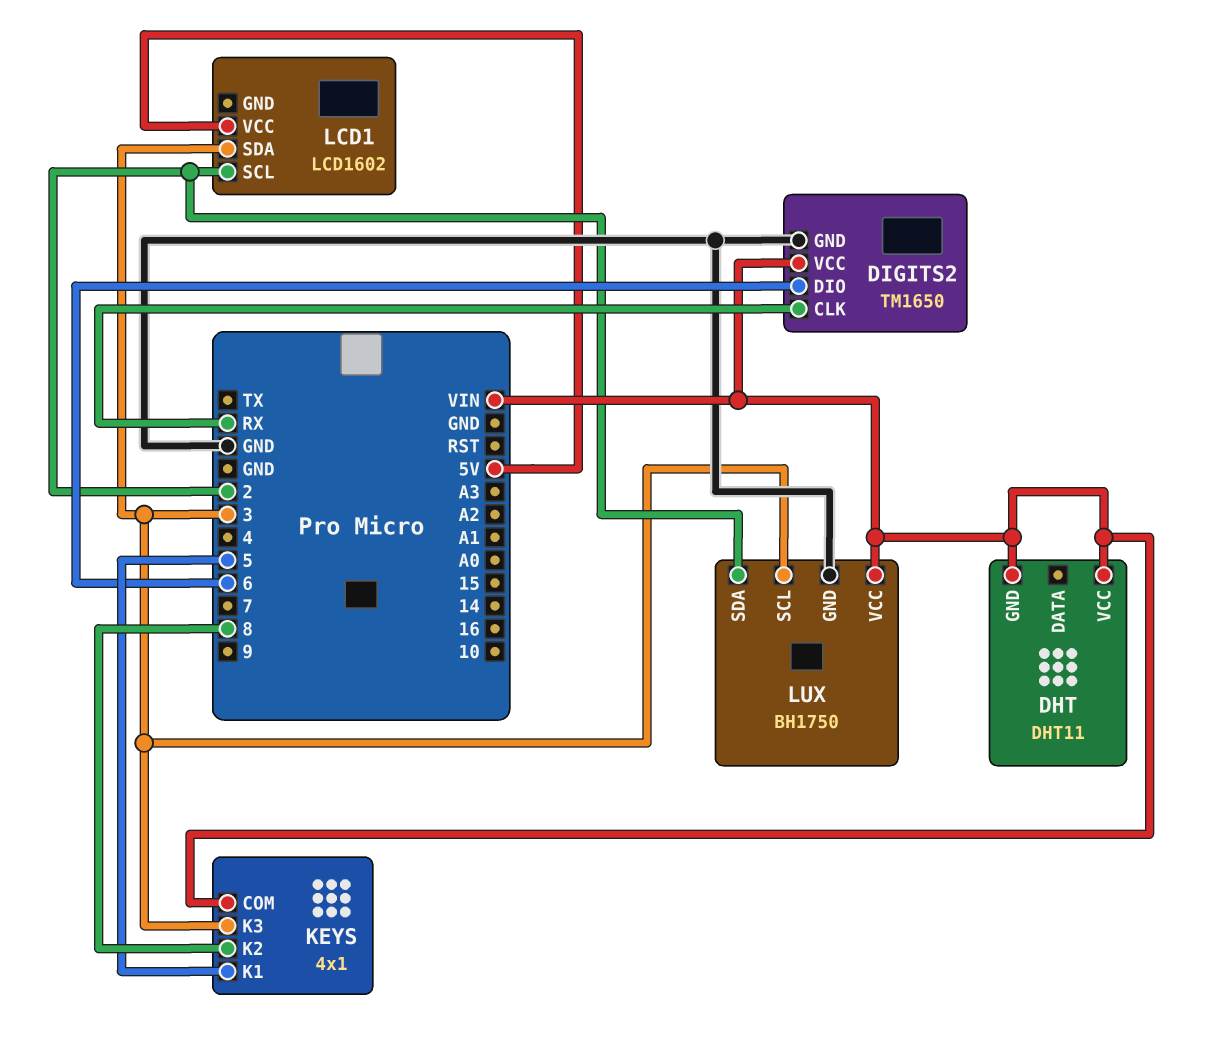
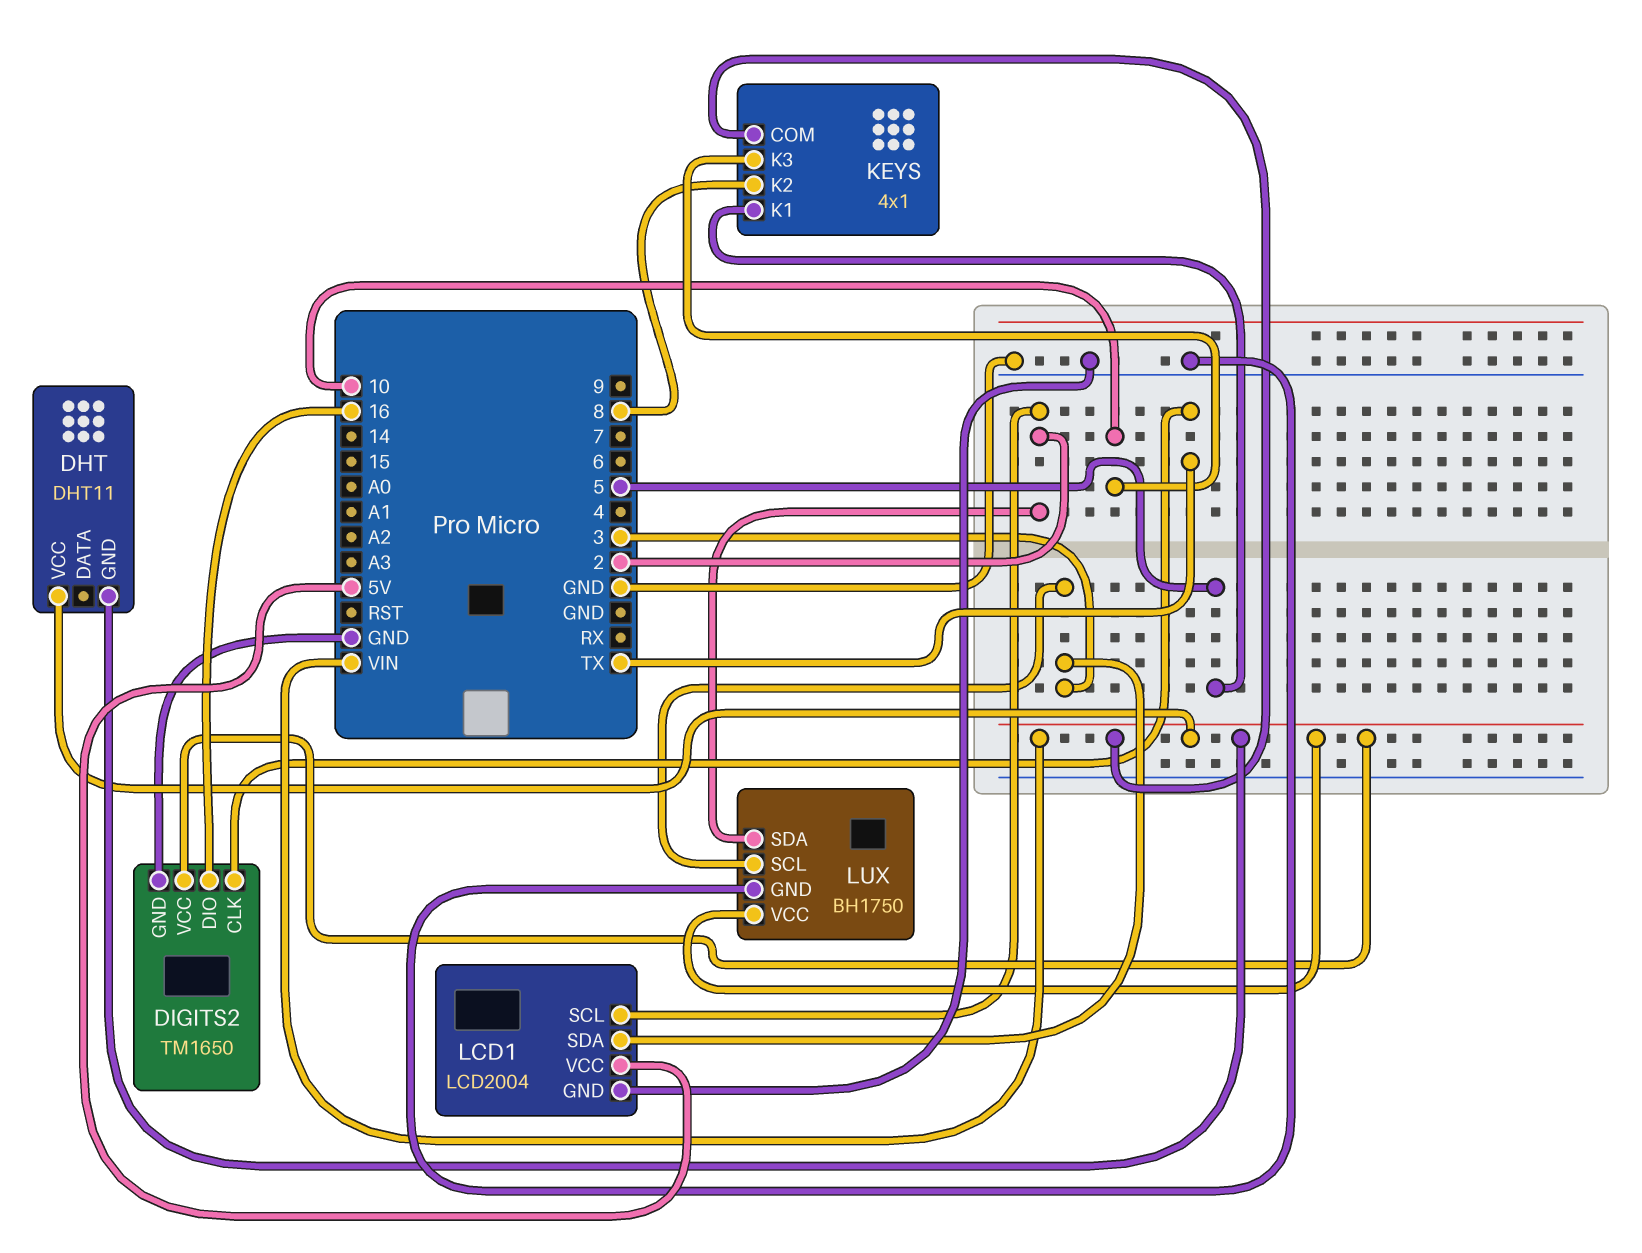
DIGITS2 pin CLK: RX -> TX
DIGITS2 pin DIO: 6 -> 16
KEYS pin K3: 3 -> 10
LCD1: LCD1602 -> LCD2004
LCD1 pin GND: none -> GND

